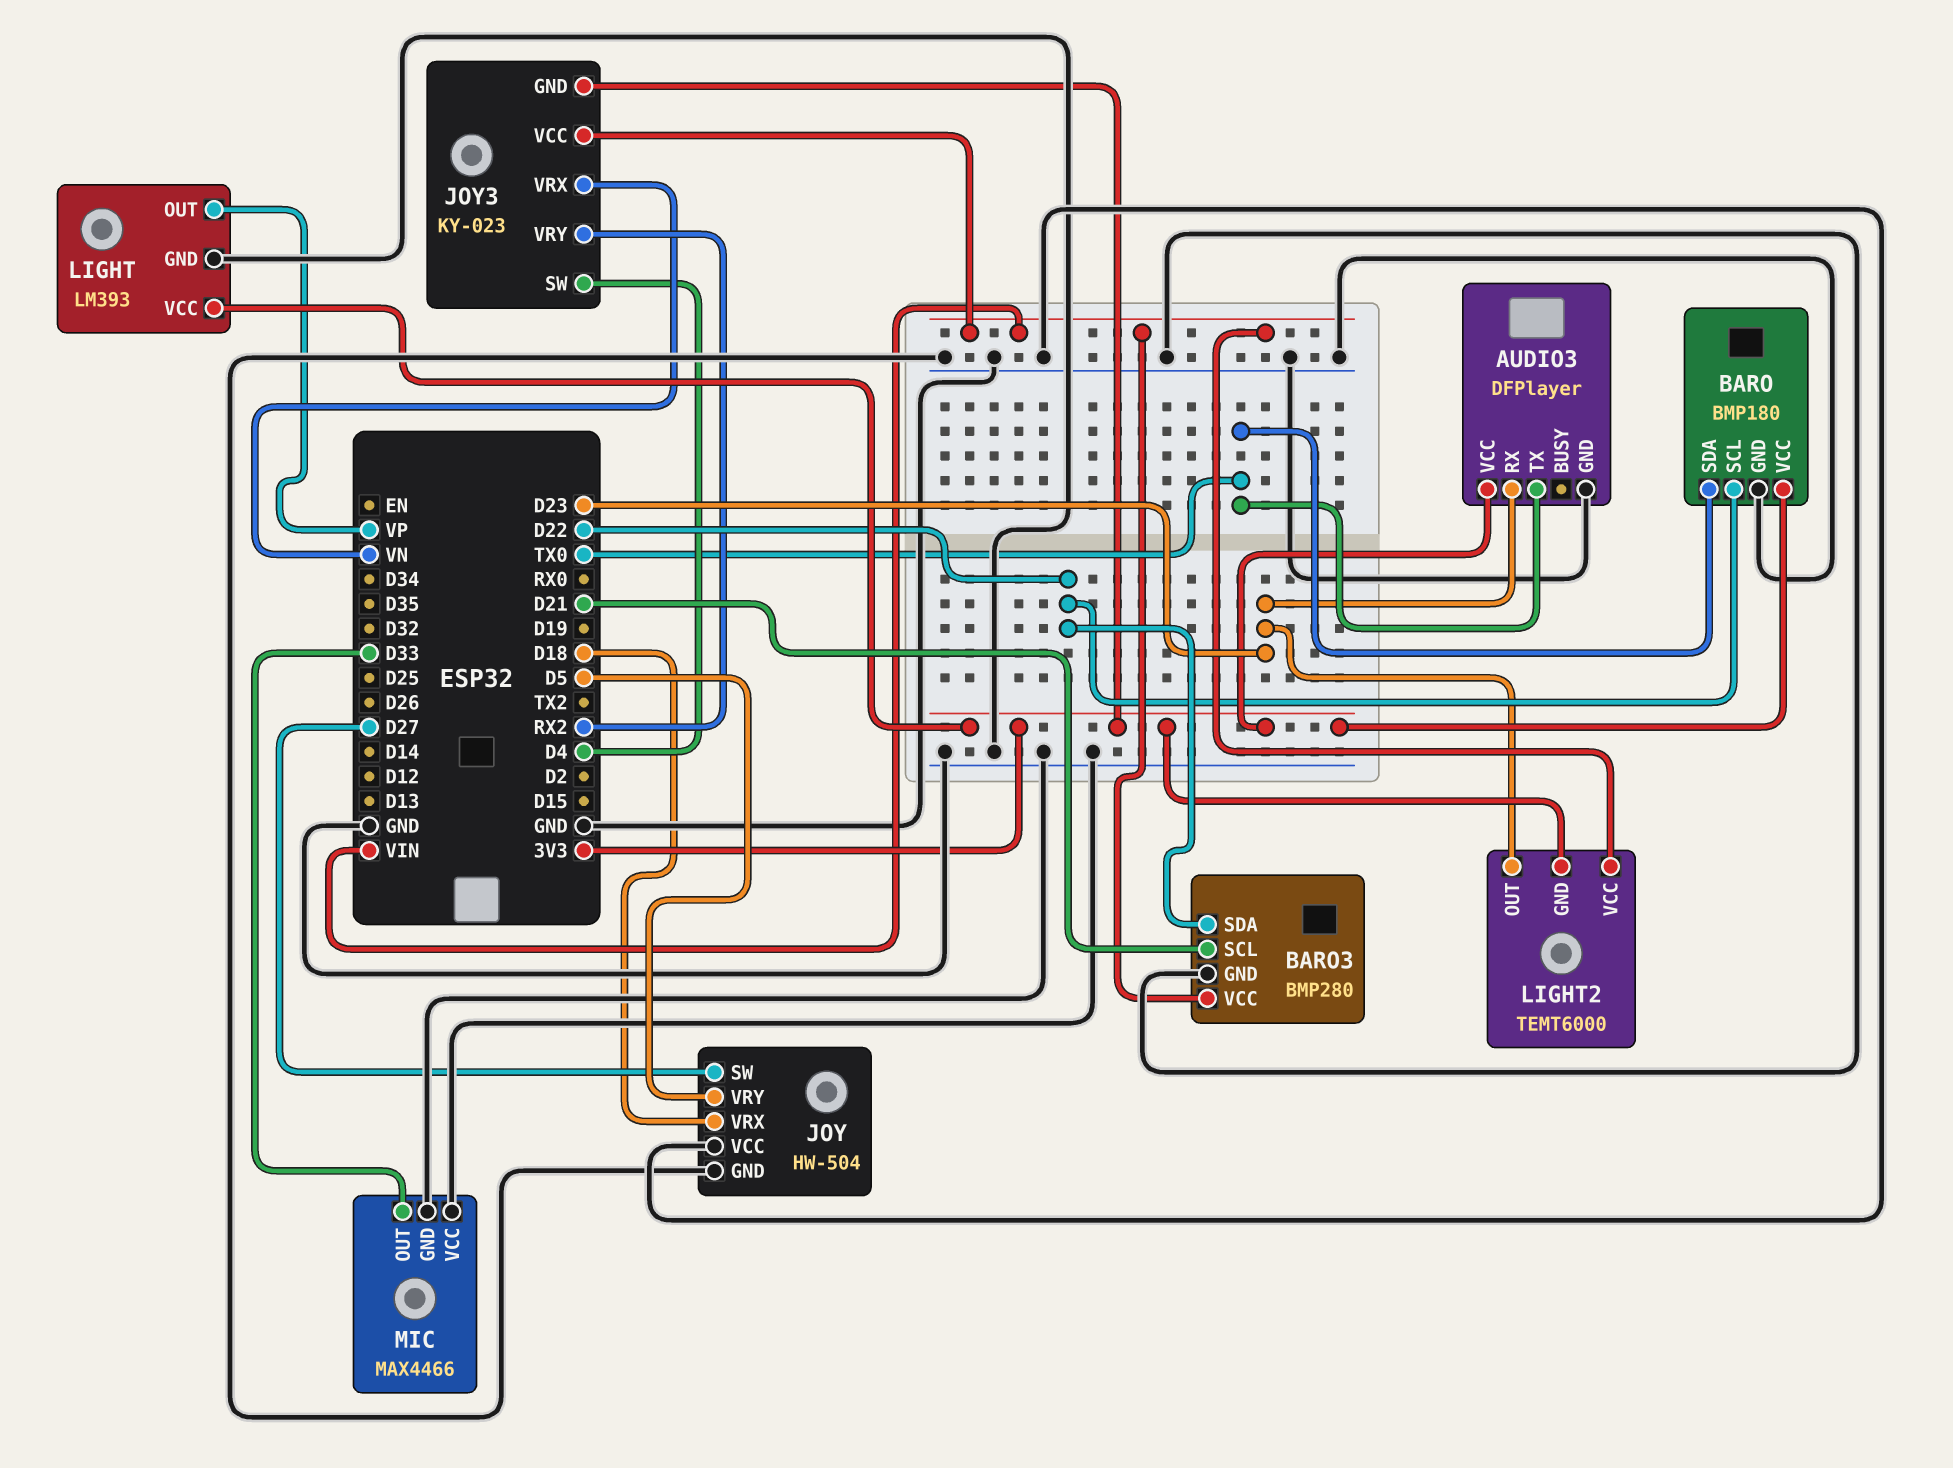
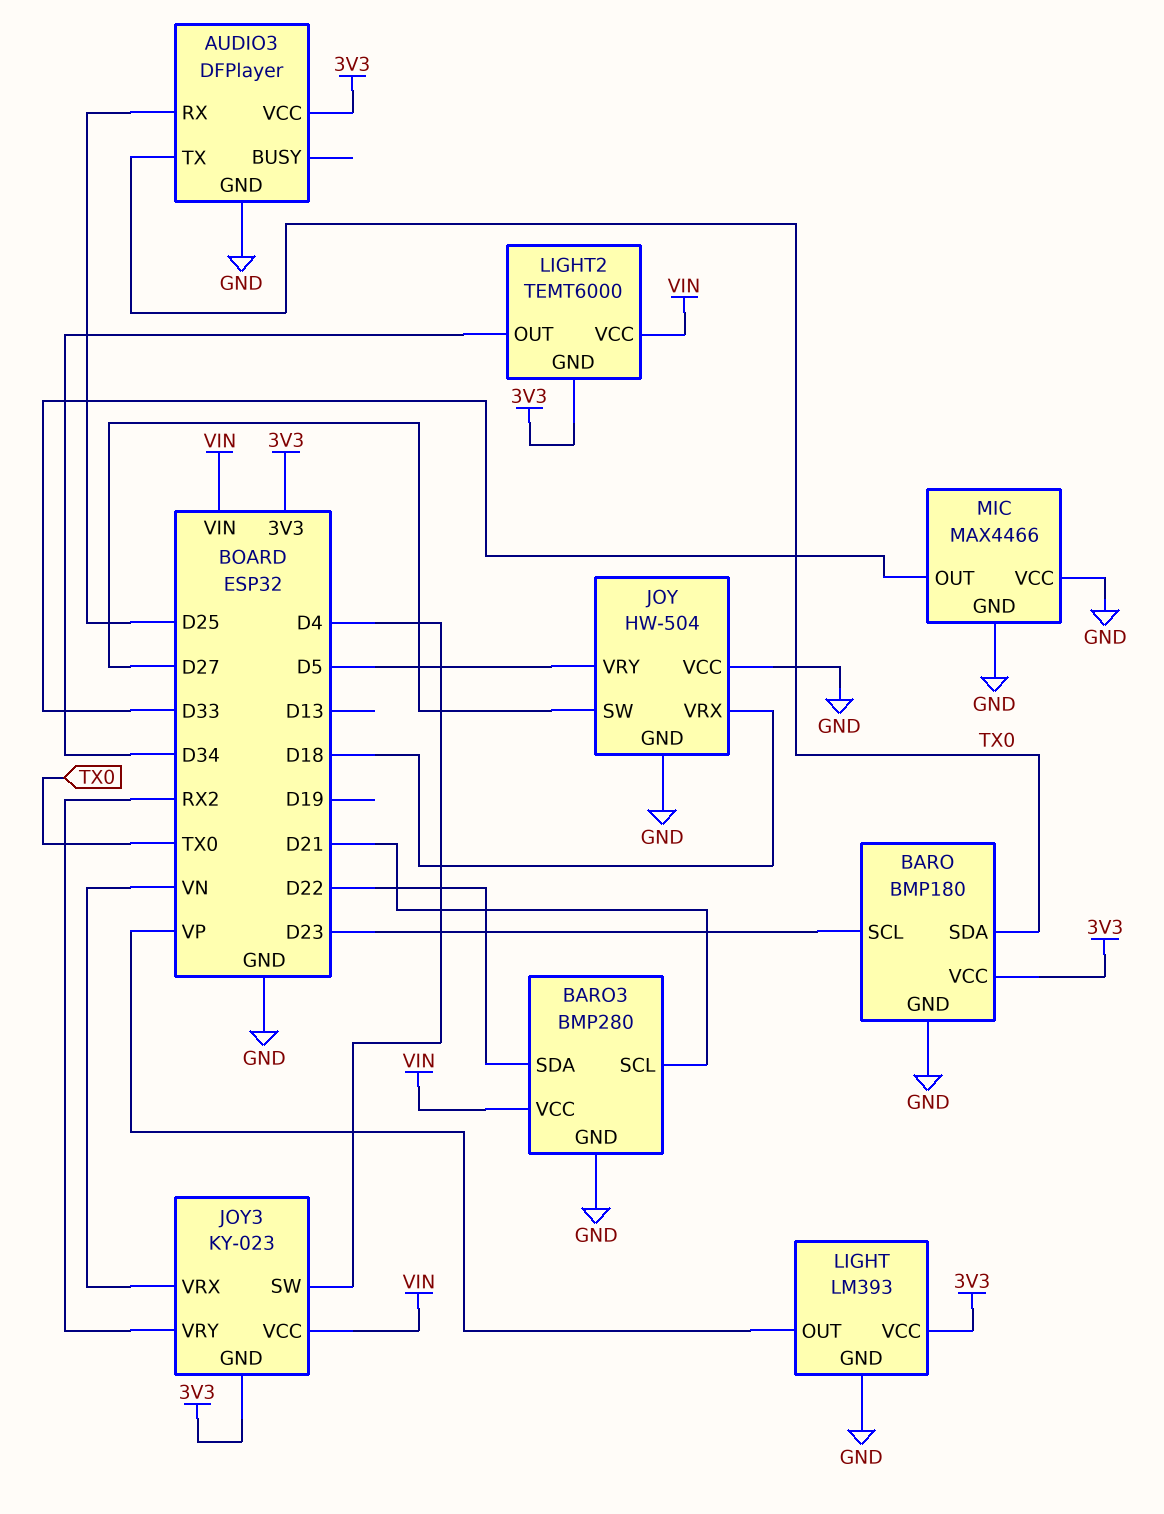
AUDIO3 pin RX: D23 -> D25
BARO pin SCL: D22 -> D23
LIGHT2 pin OUT: D23 -> D34

